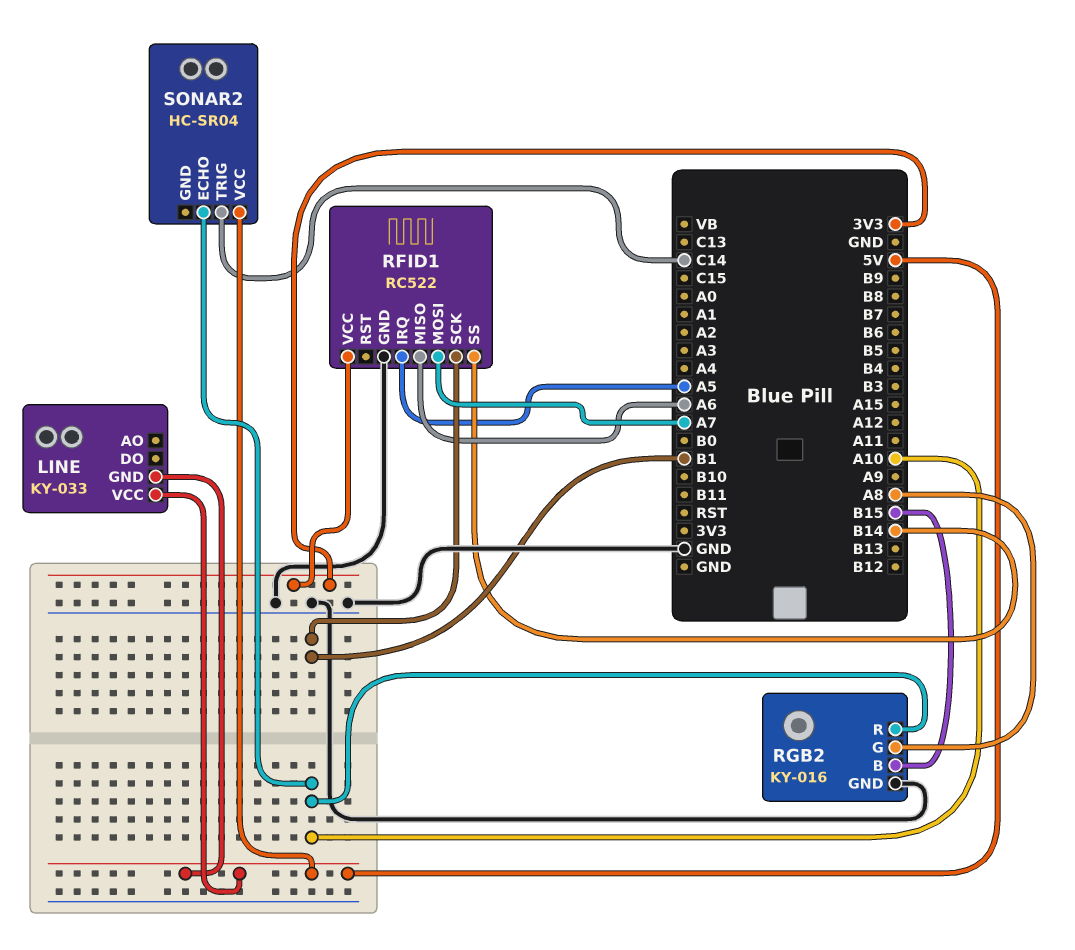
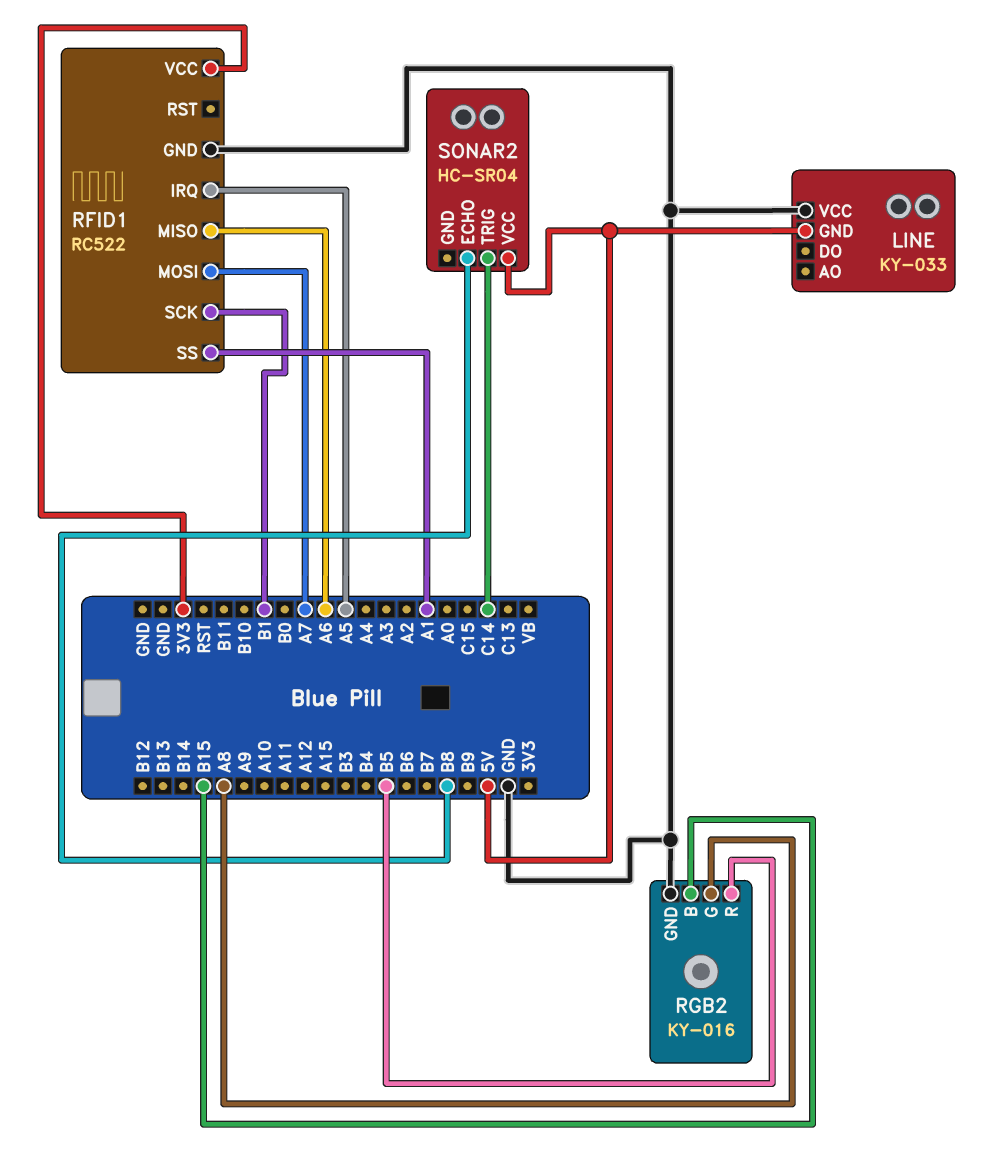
LINE pin VCC: 5V -> GND
RFID1 pin SS: B14 -> A1
RGB2 pin R: A10 -> B5
SONAR2 pin ECHO: A10 -> B8

